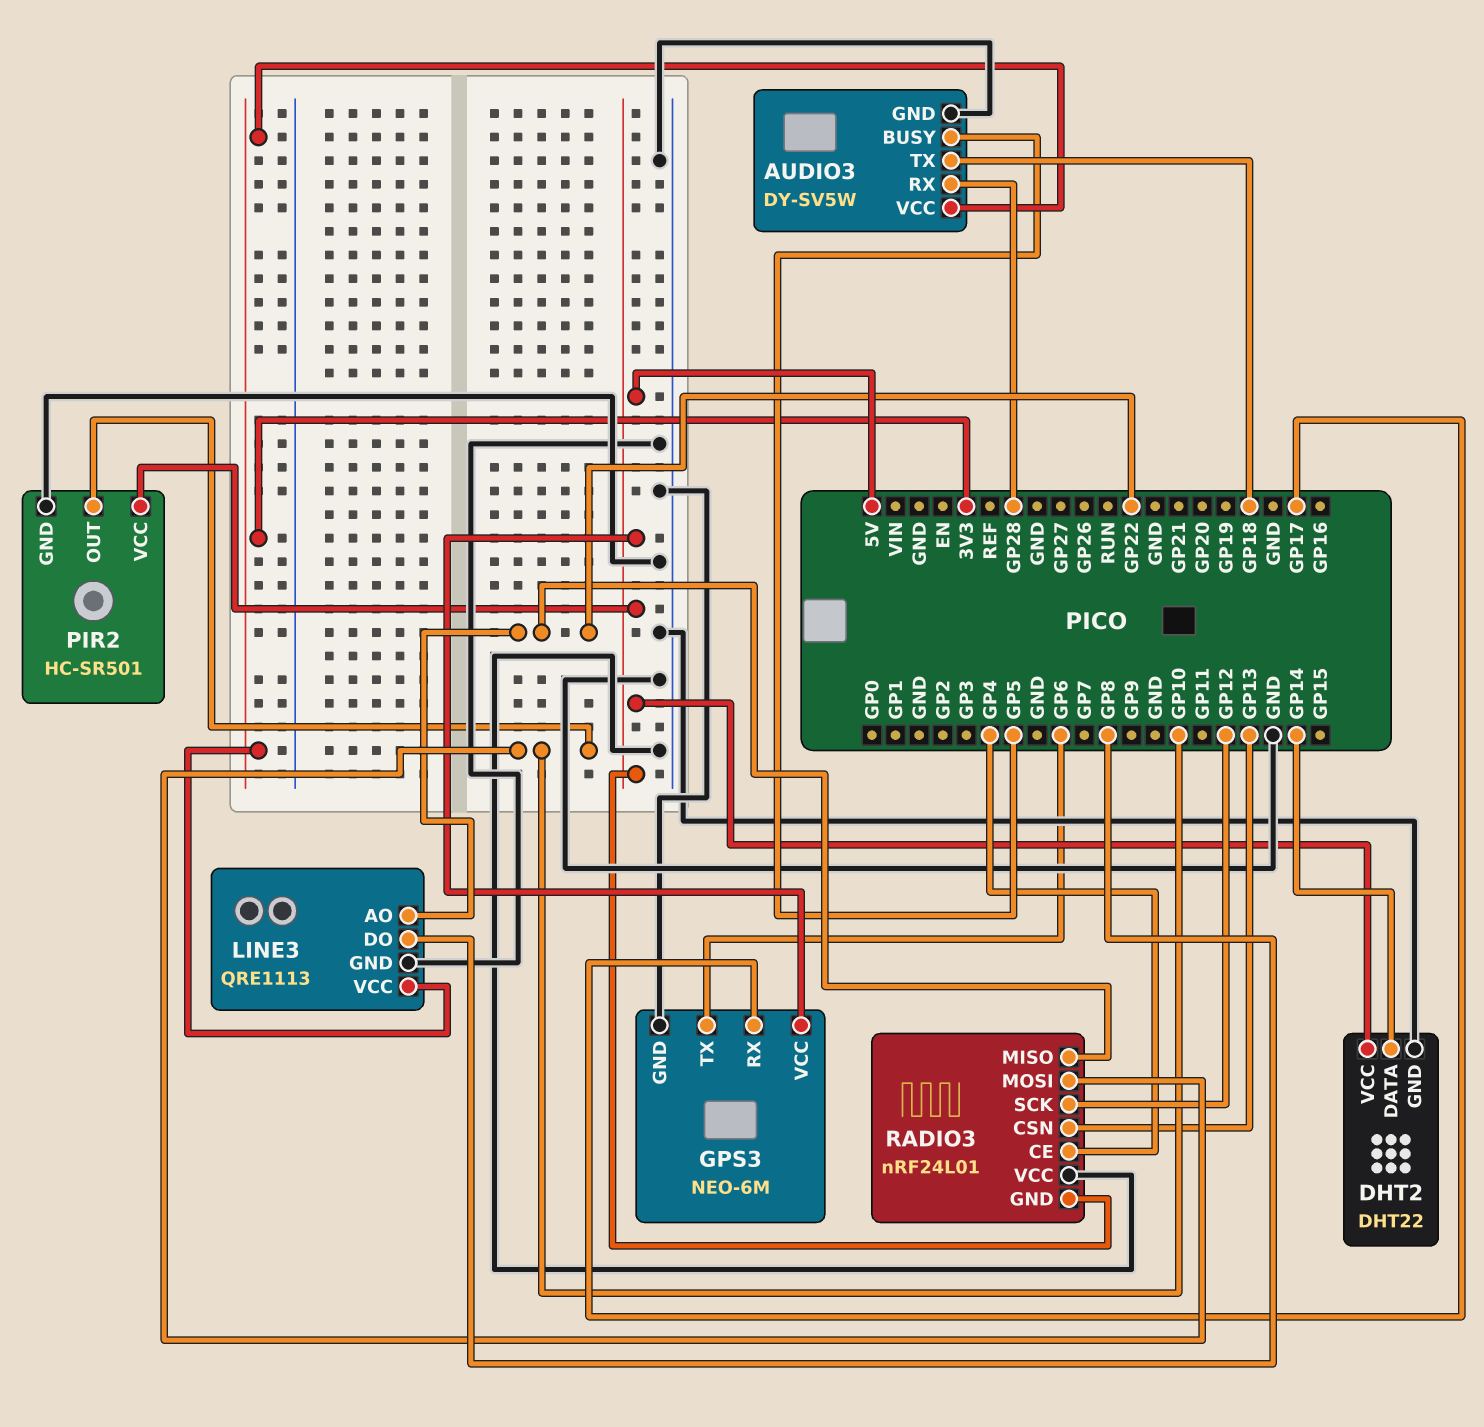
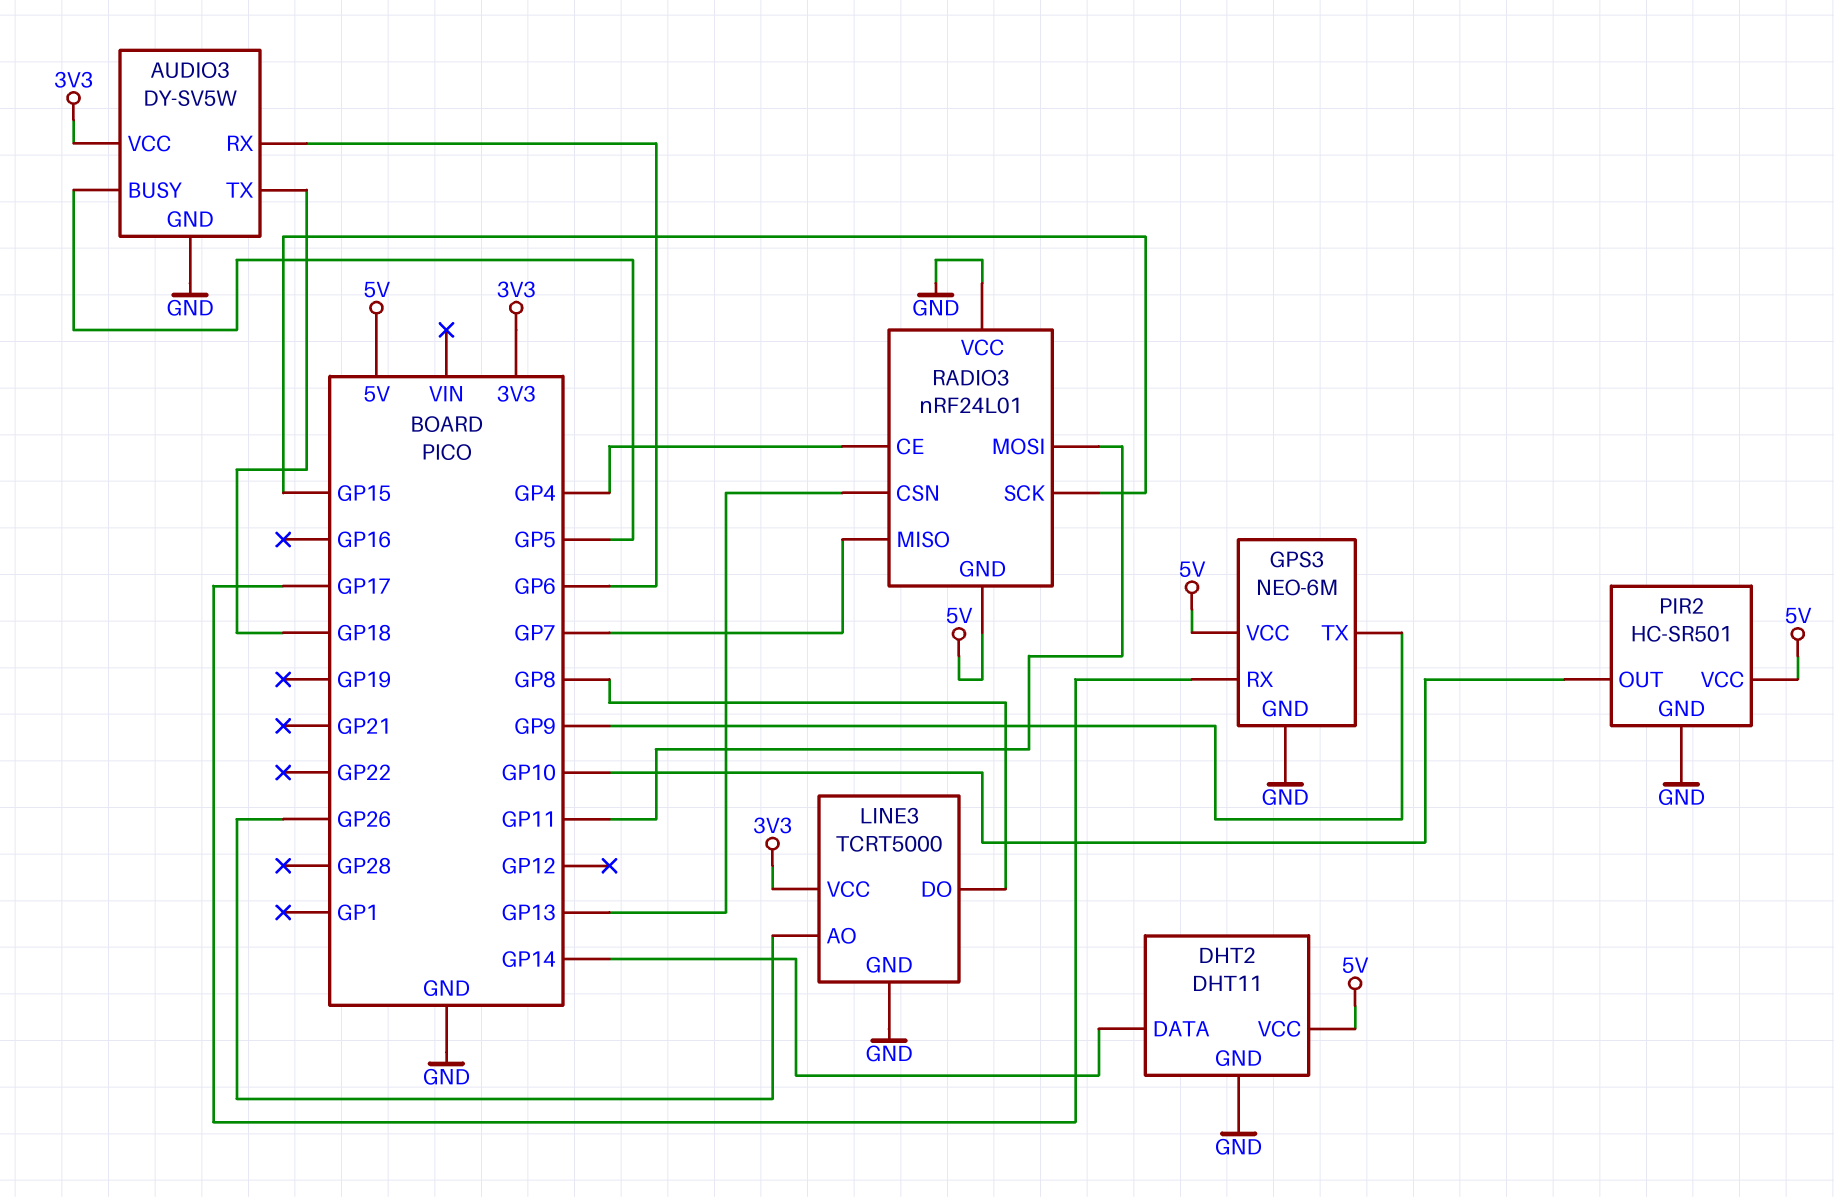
AUDIO3 pin RX: GP28 -> GP6
DHT2: DHT22 -> DHT11
GPS3 pin TX: GP6 -> GP9
LINE3: QRE1113 -> TCRT5000
LINE3 pin AO: GP22 -> GP26
RADIO3 pin MISO: GP22 -> GP7
RADIO3 pin MOSI: GP10 -> GP11
RADIO3 pin SCK: GP12 -> GP15

